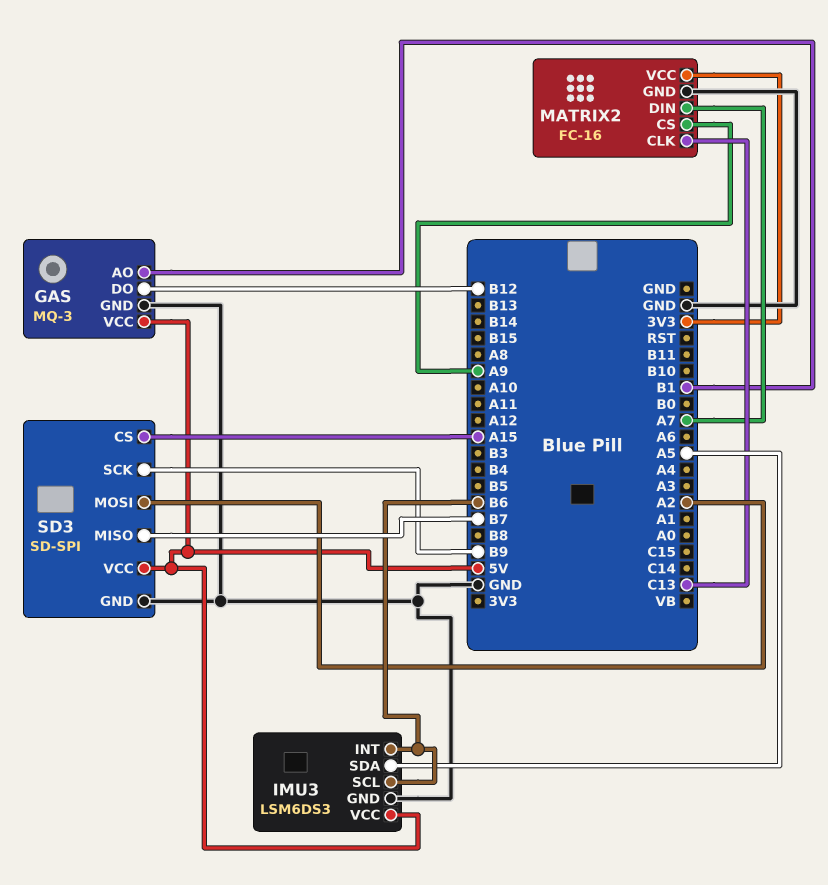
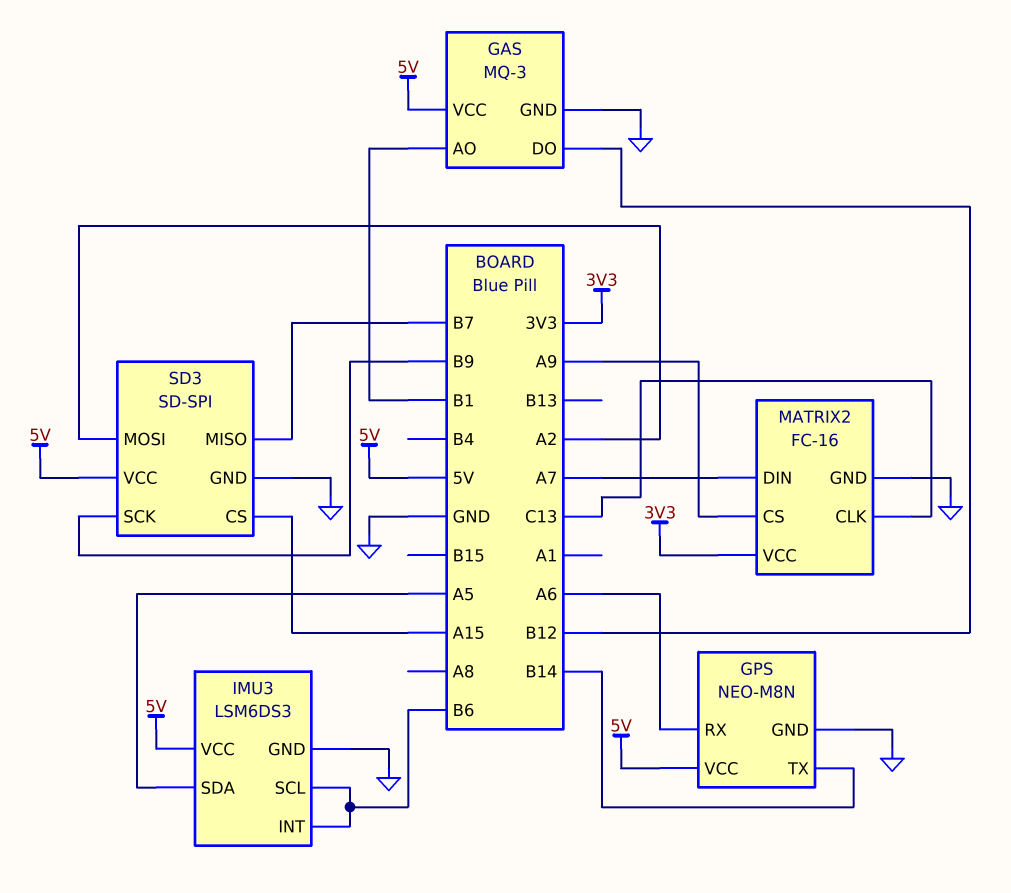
GPS: none -> NEO-M8N
GPS pin GND: none -> GND
GPS pin RX: none -> A6
GPS pin TX: none -> B14
GPS pin VCC: none -> 5V

